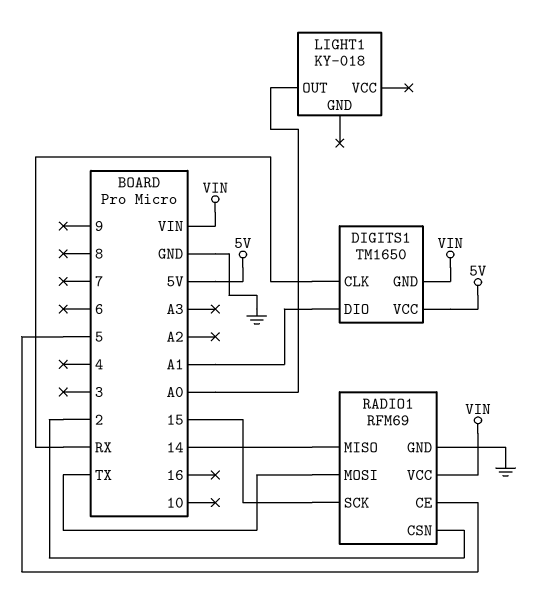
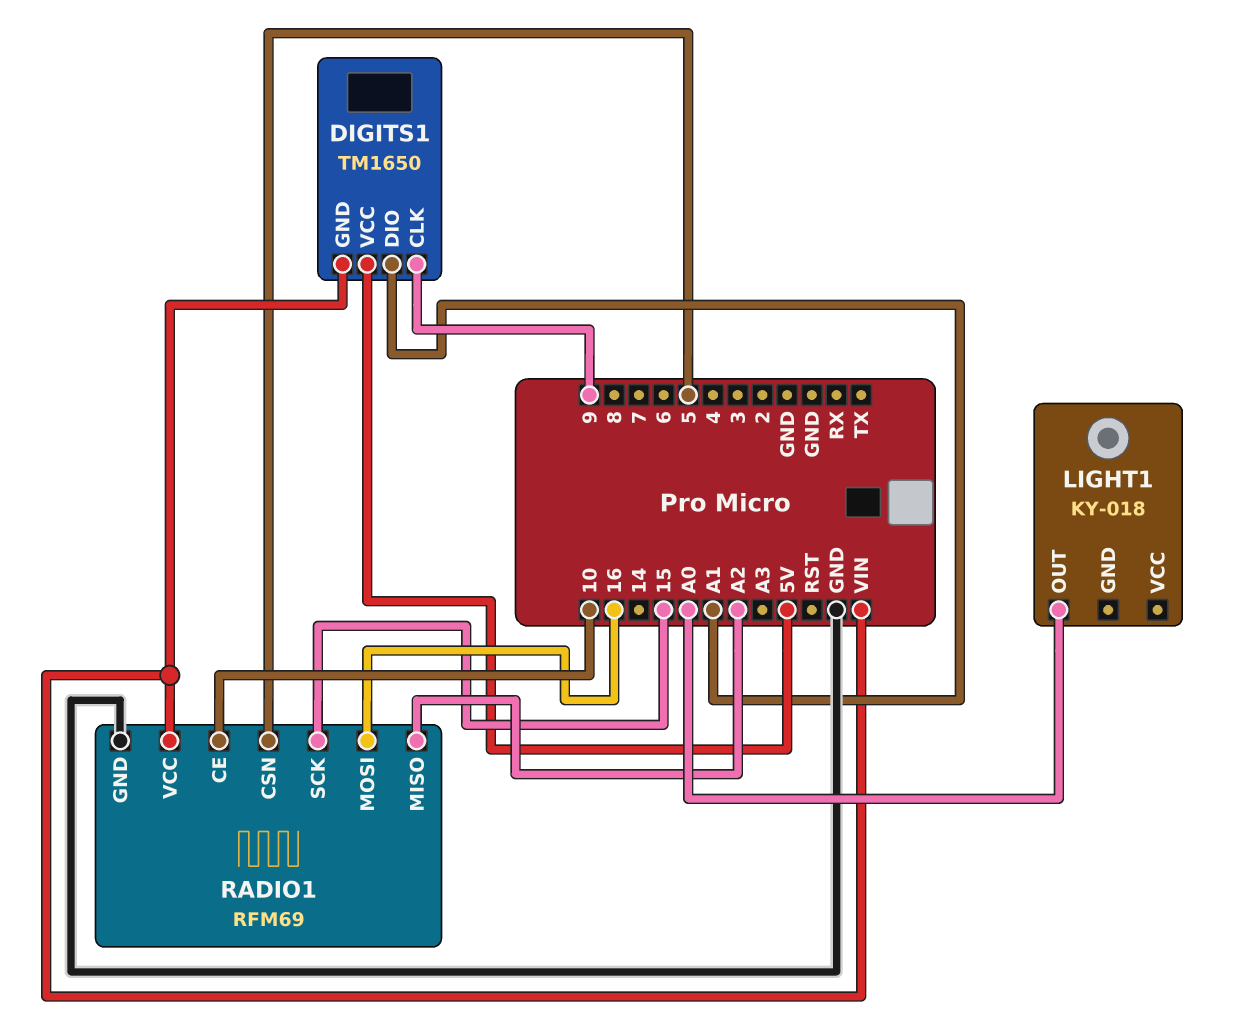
DIGITS1 pin CLK: RX -> 9
RADIO1 pin CE: 5 -> 10
RADIO1 pin CSN: 2 -> 5
RADIO1 pin MISO: 14 -> A2
RADIO1 pin MOSI: TX -> 16

